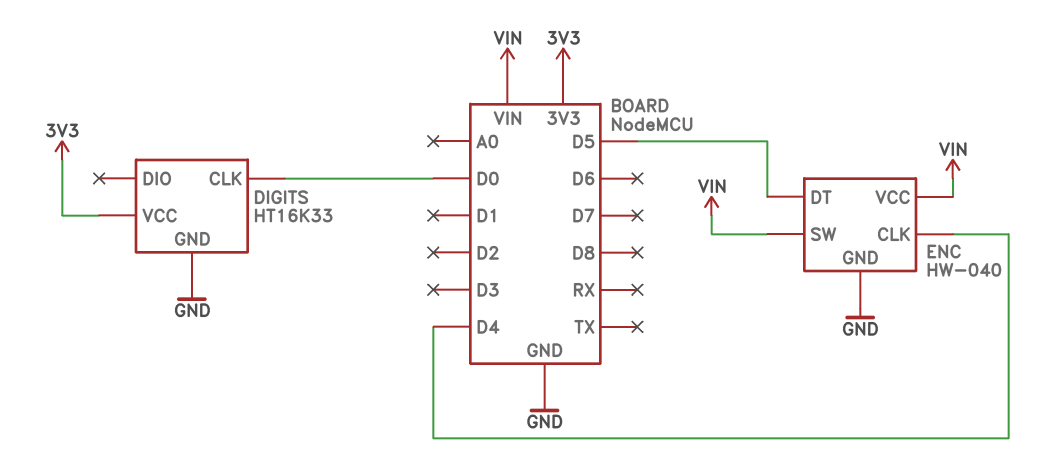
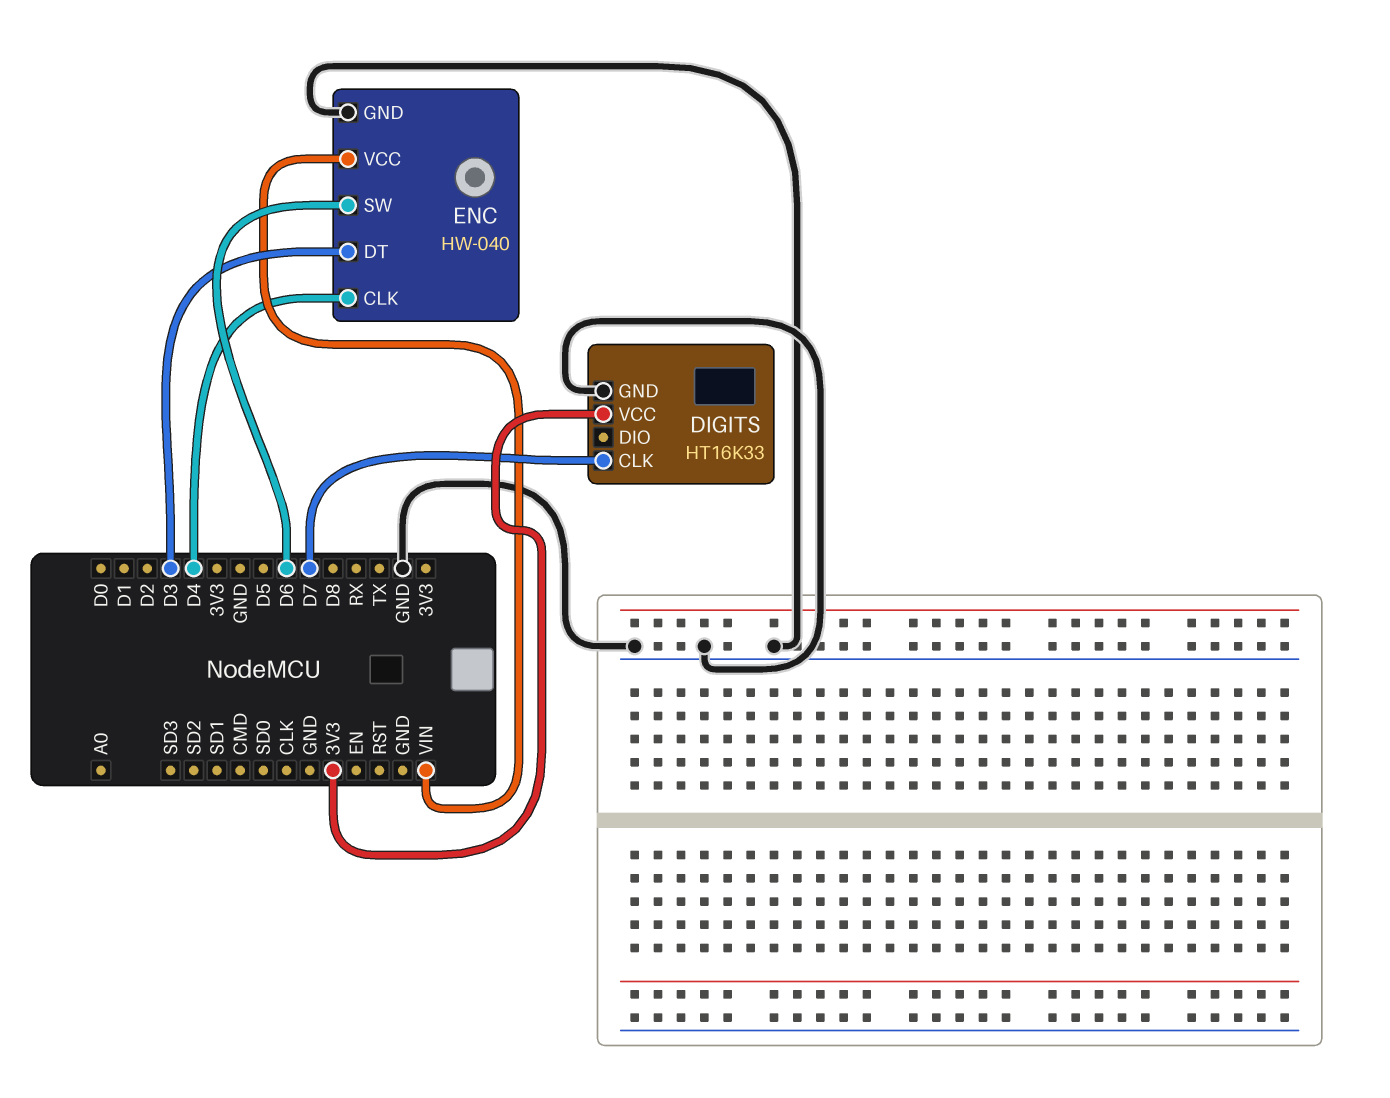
DIGITS pin CLK: D0 -> D7
ENC pin DT: D5 -> D3
ENC pin SW: VIN -> D6

